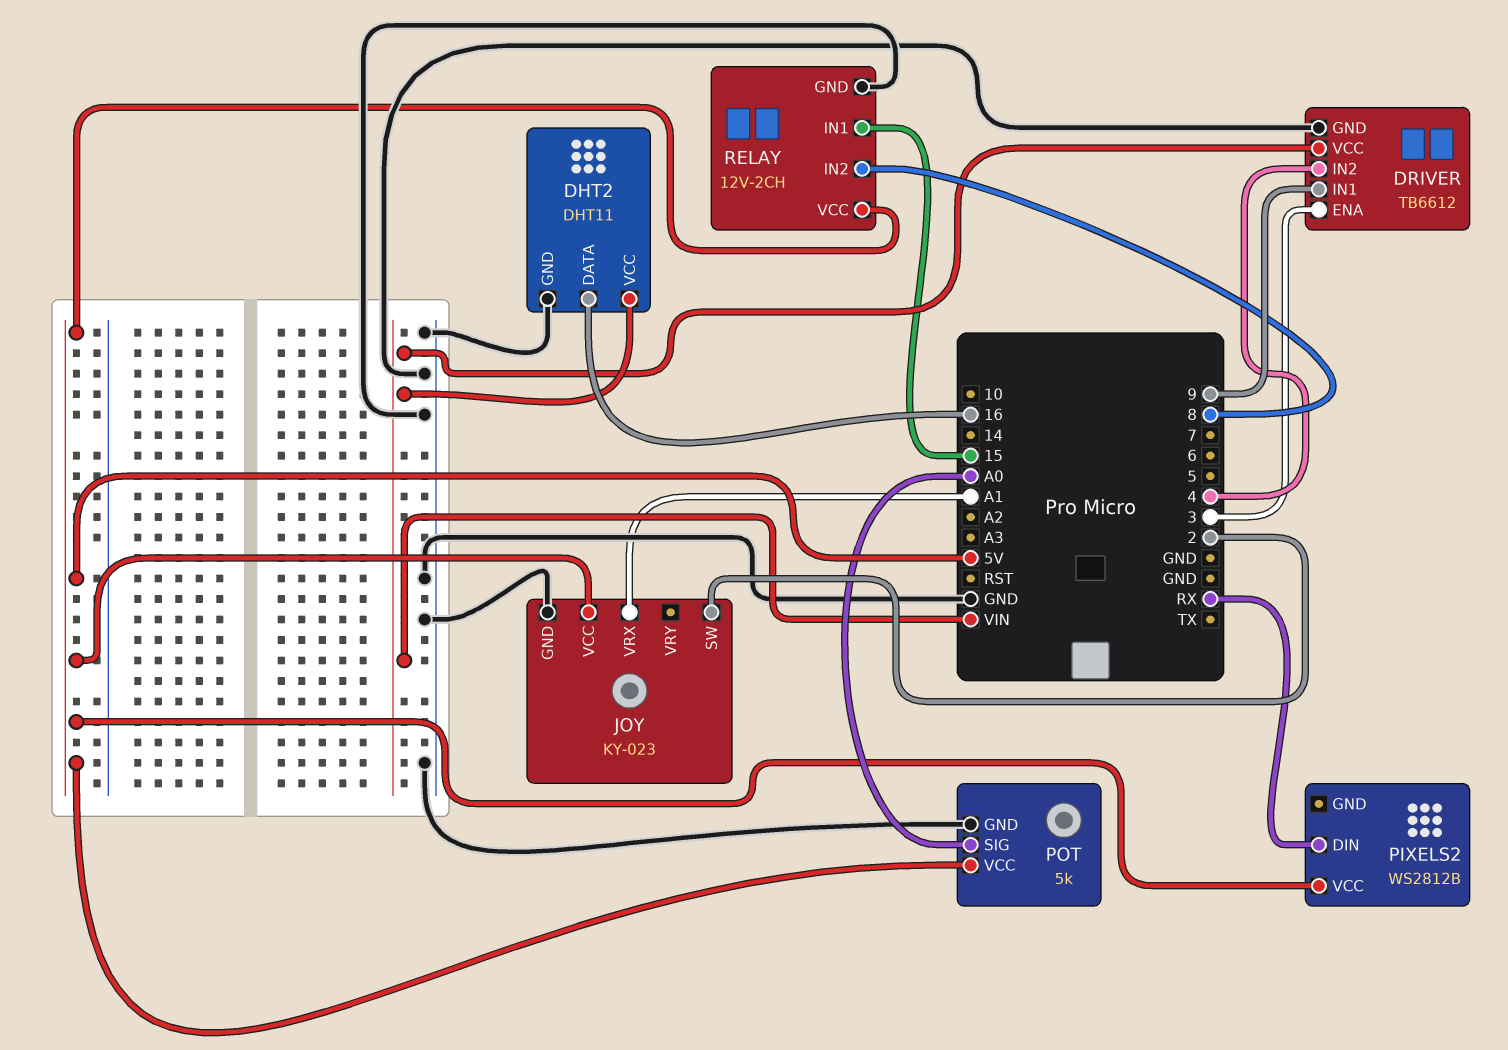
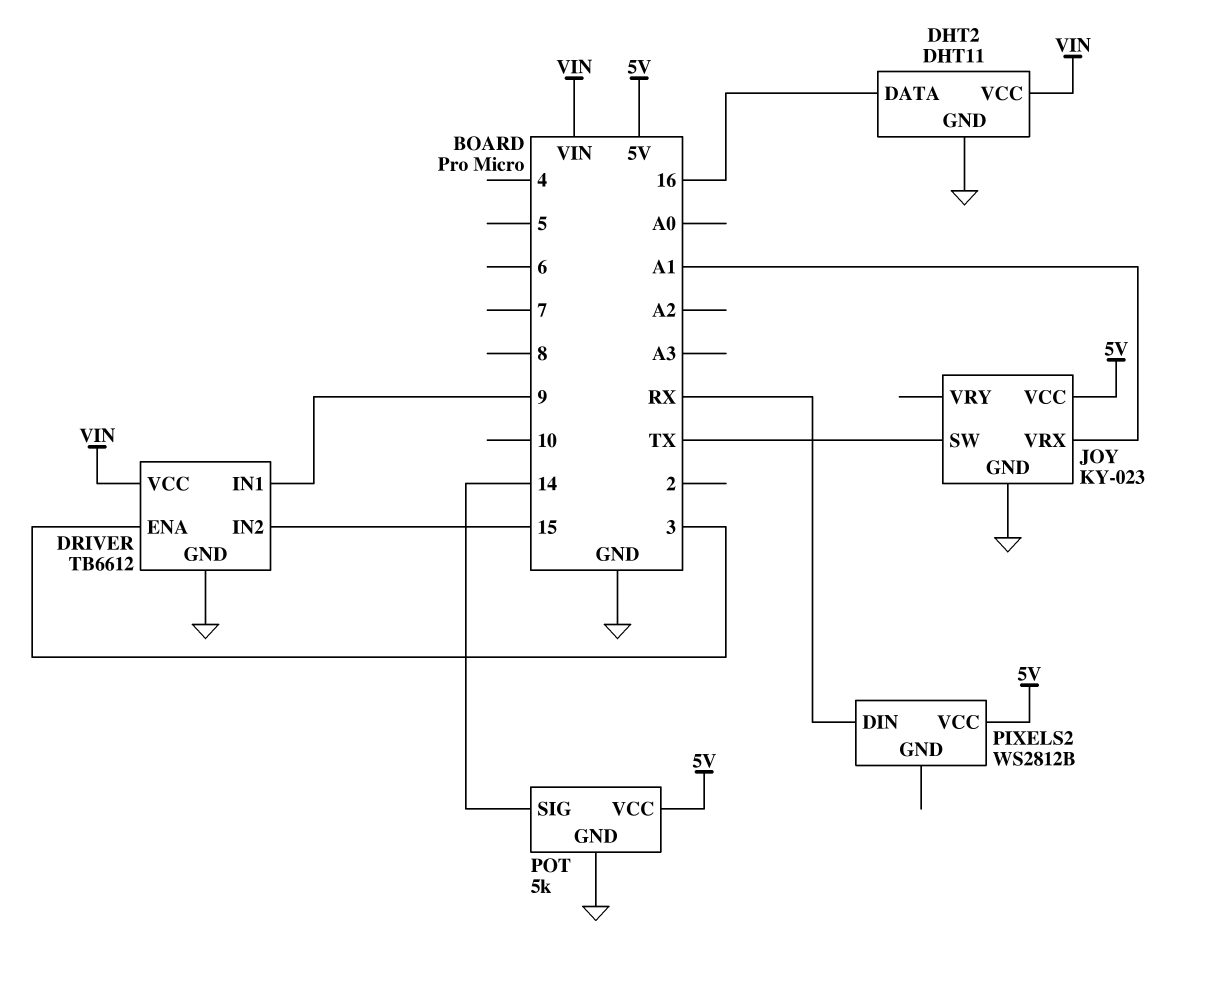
DRIVER pin IN2: 4 -> 15
JOY pin SW: 2 -> TX
POT pin SIG: A0 -> 14
RELAY: 12V-2CH -> none
RELAY pin GND: GND -> none
RELAY pin IN1: 15 -> none
RELAY pin IN2: 8 -> none
RELAY pin VCC: 5V -> none

